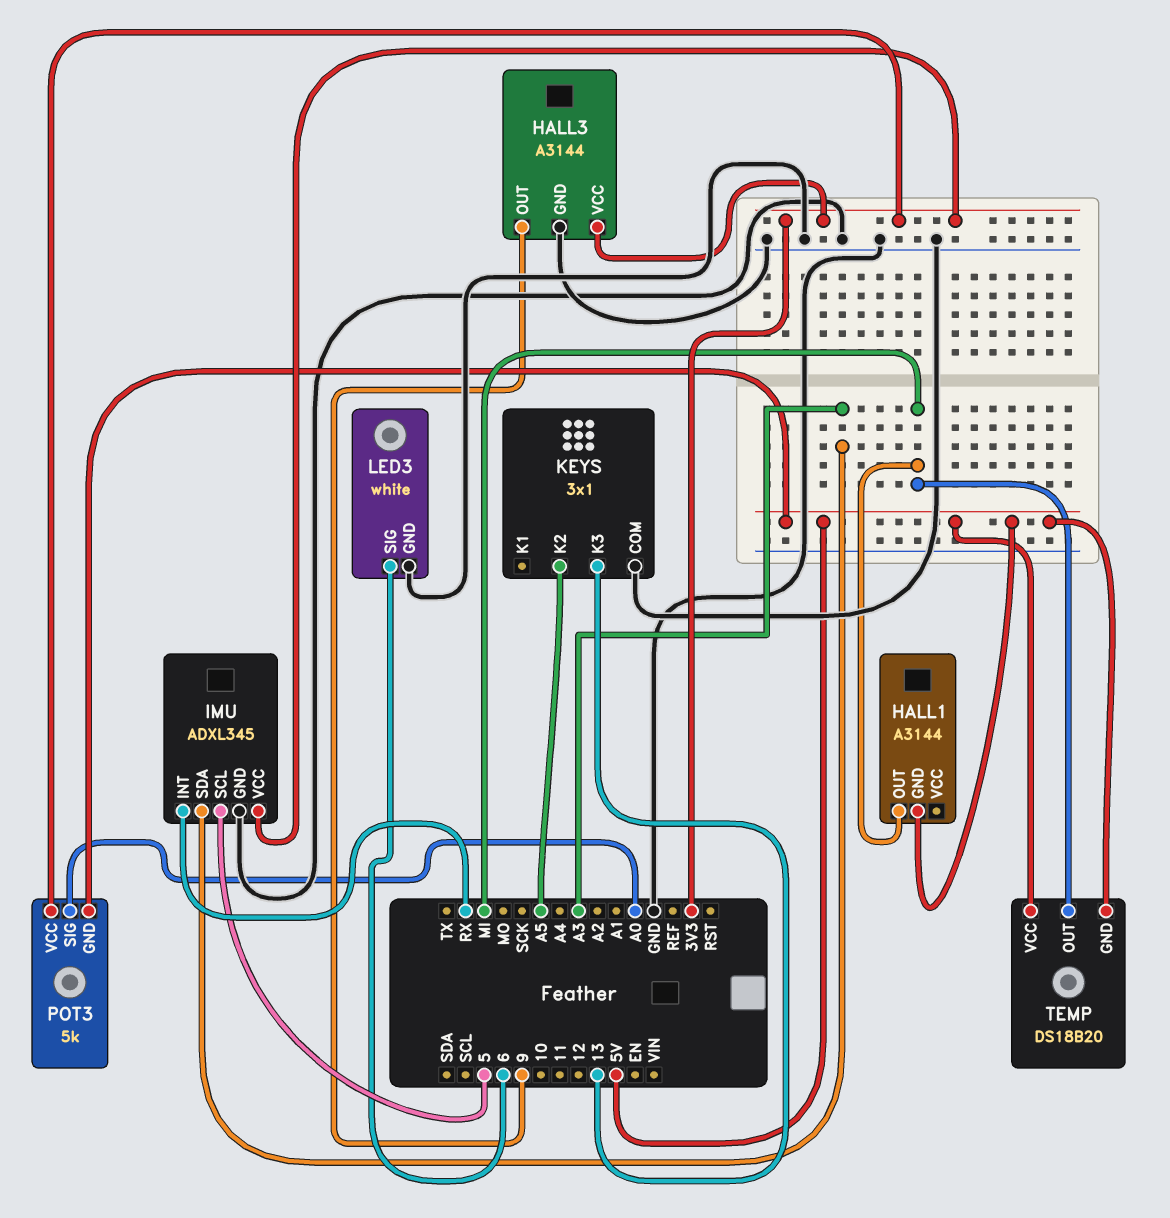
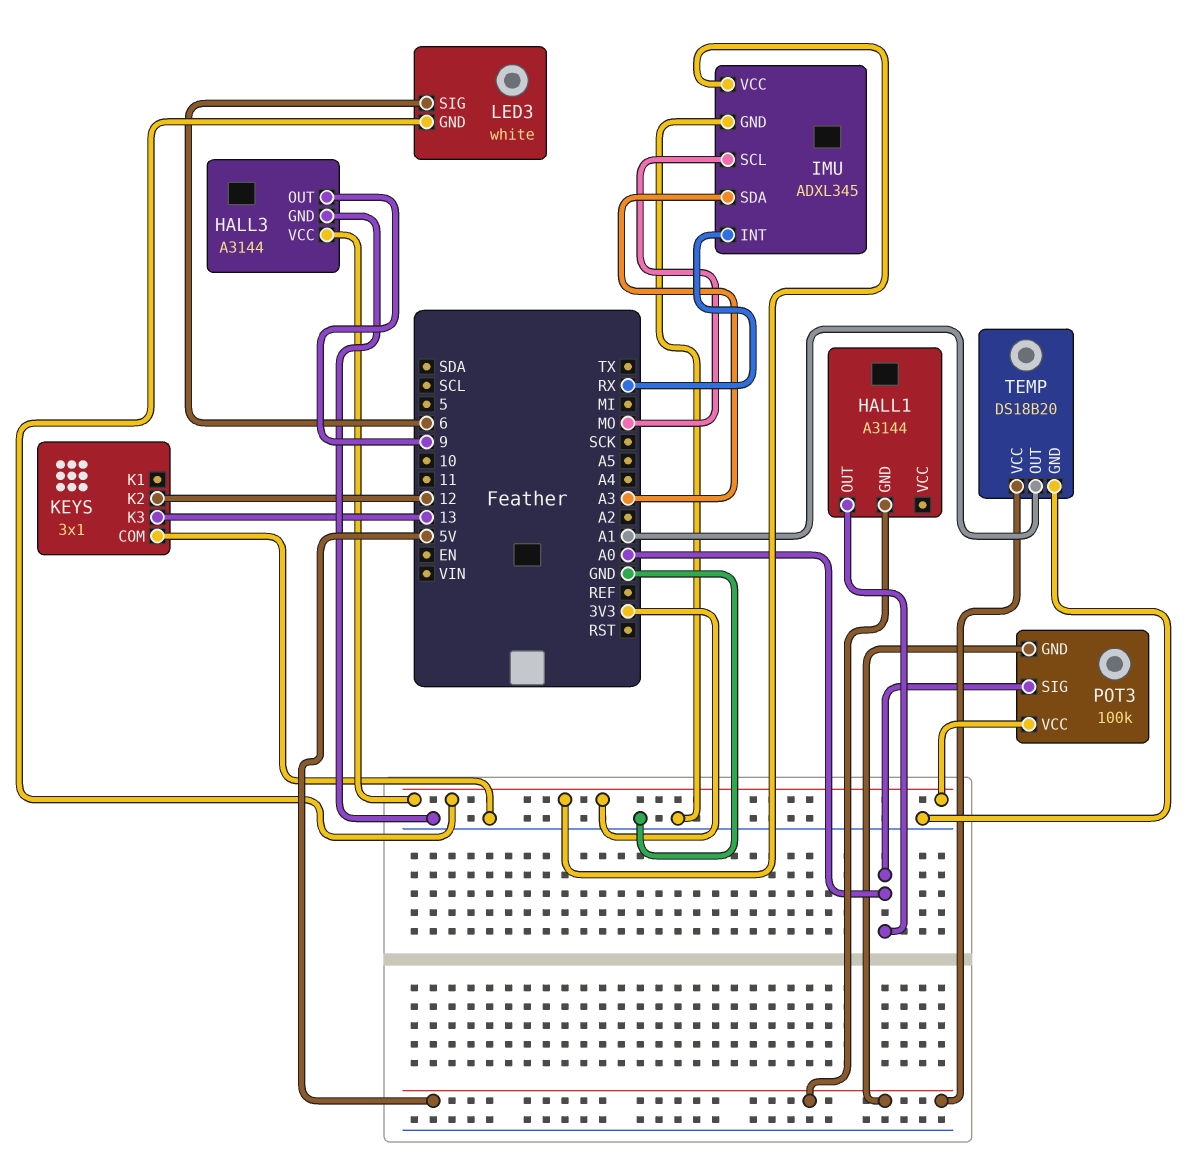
HALL1 pin OUT: MI -> A0
IMU pin SCL: 5 -> MO
KEYS pin K2: A5 -> 12
LED3 pin GND: GND -> 3V3
POT3: 5k -> 100k
TEMP pin GND: 5V -> GND
TEMP pin OUT: MI -> A1

